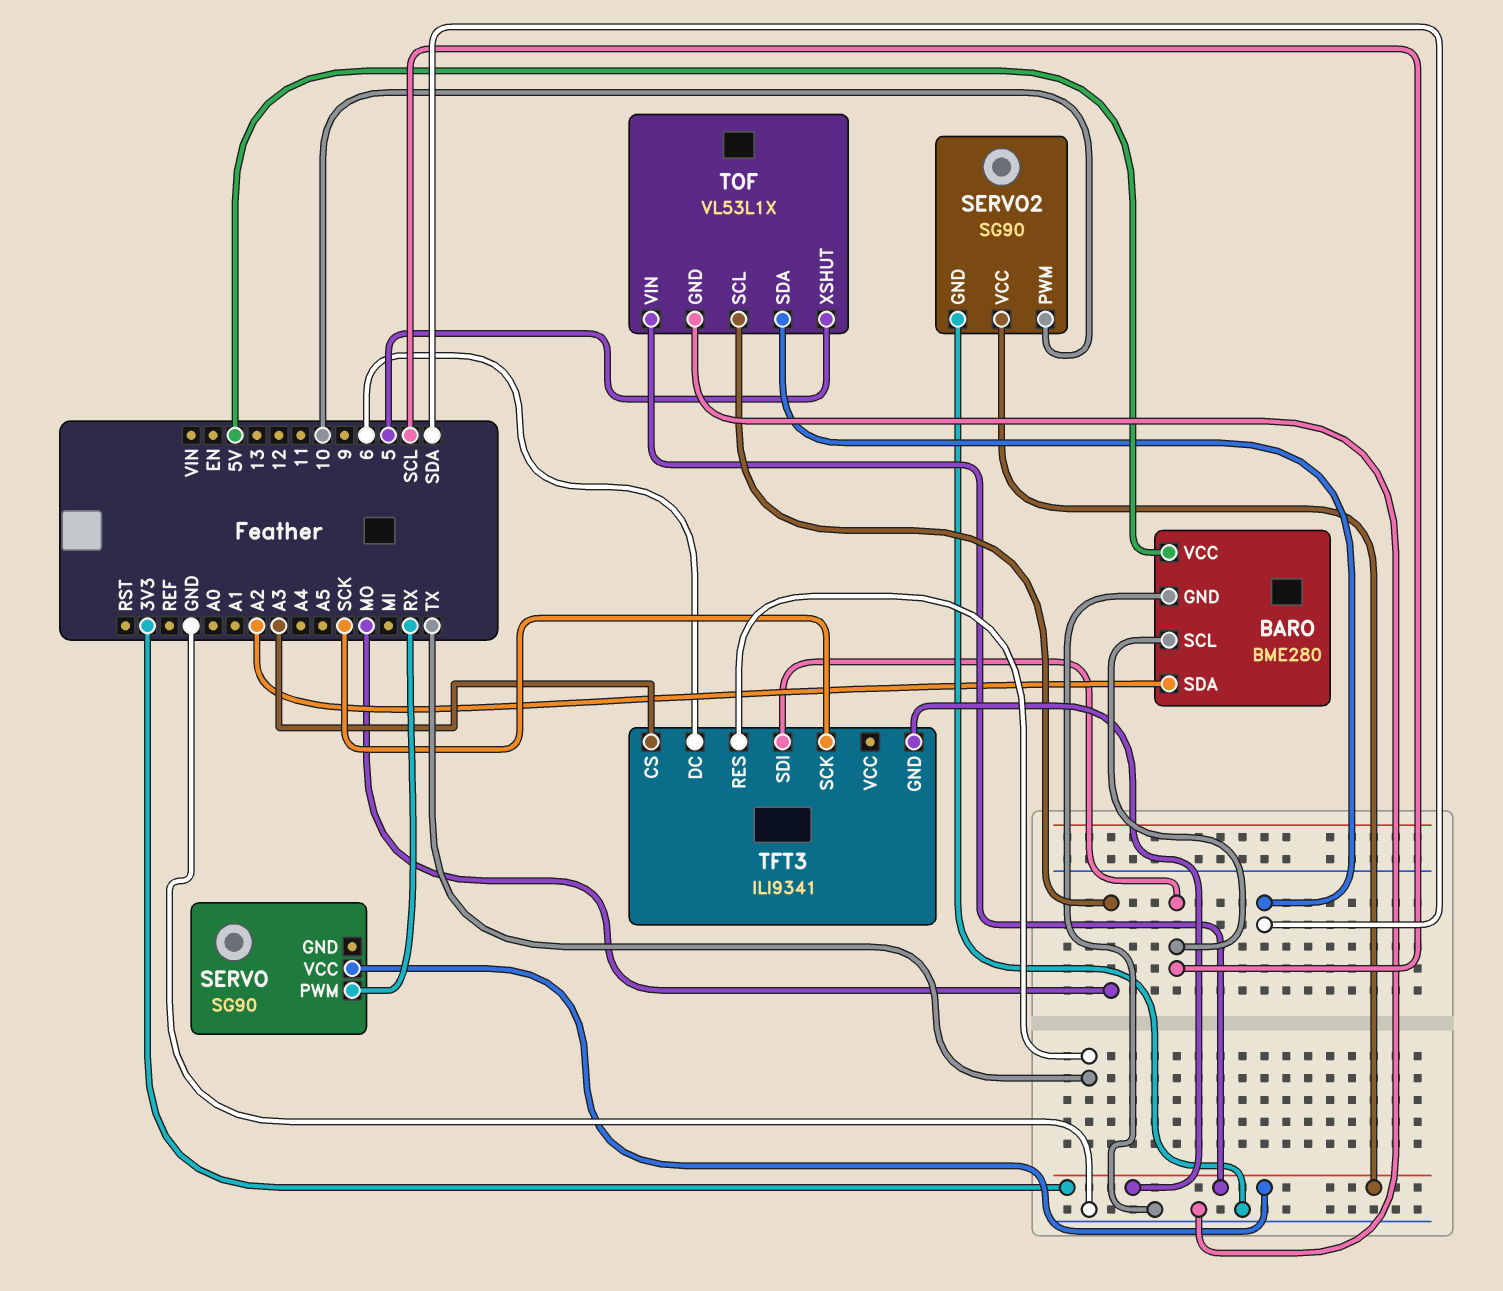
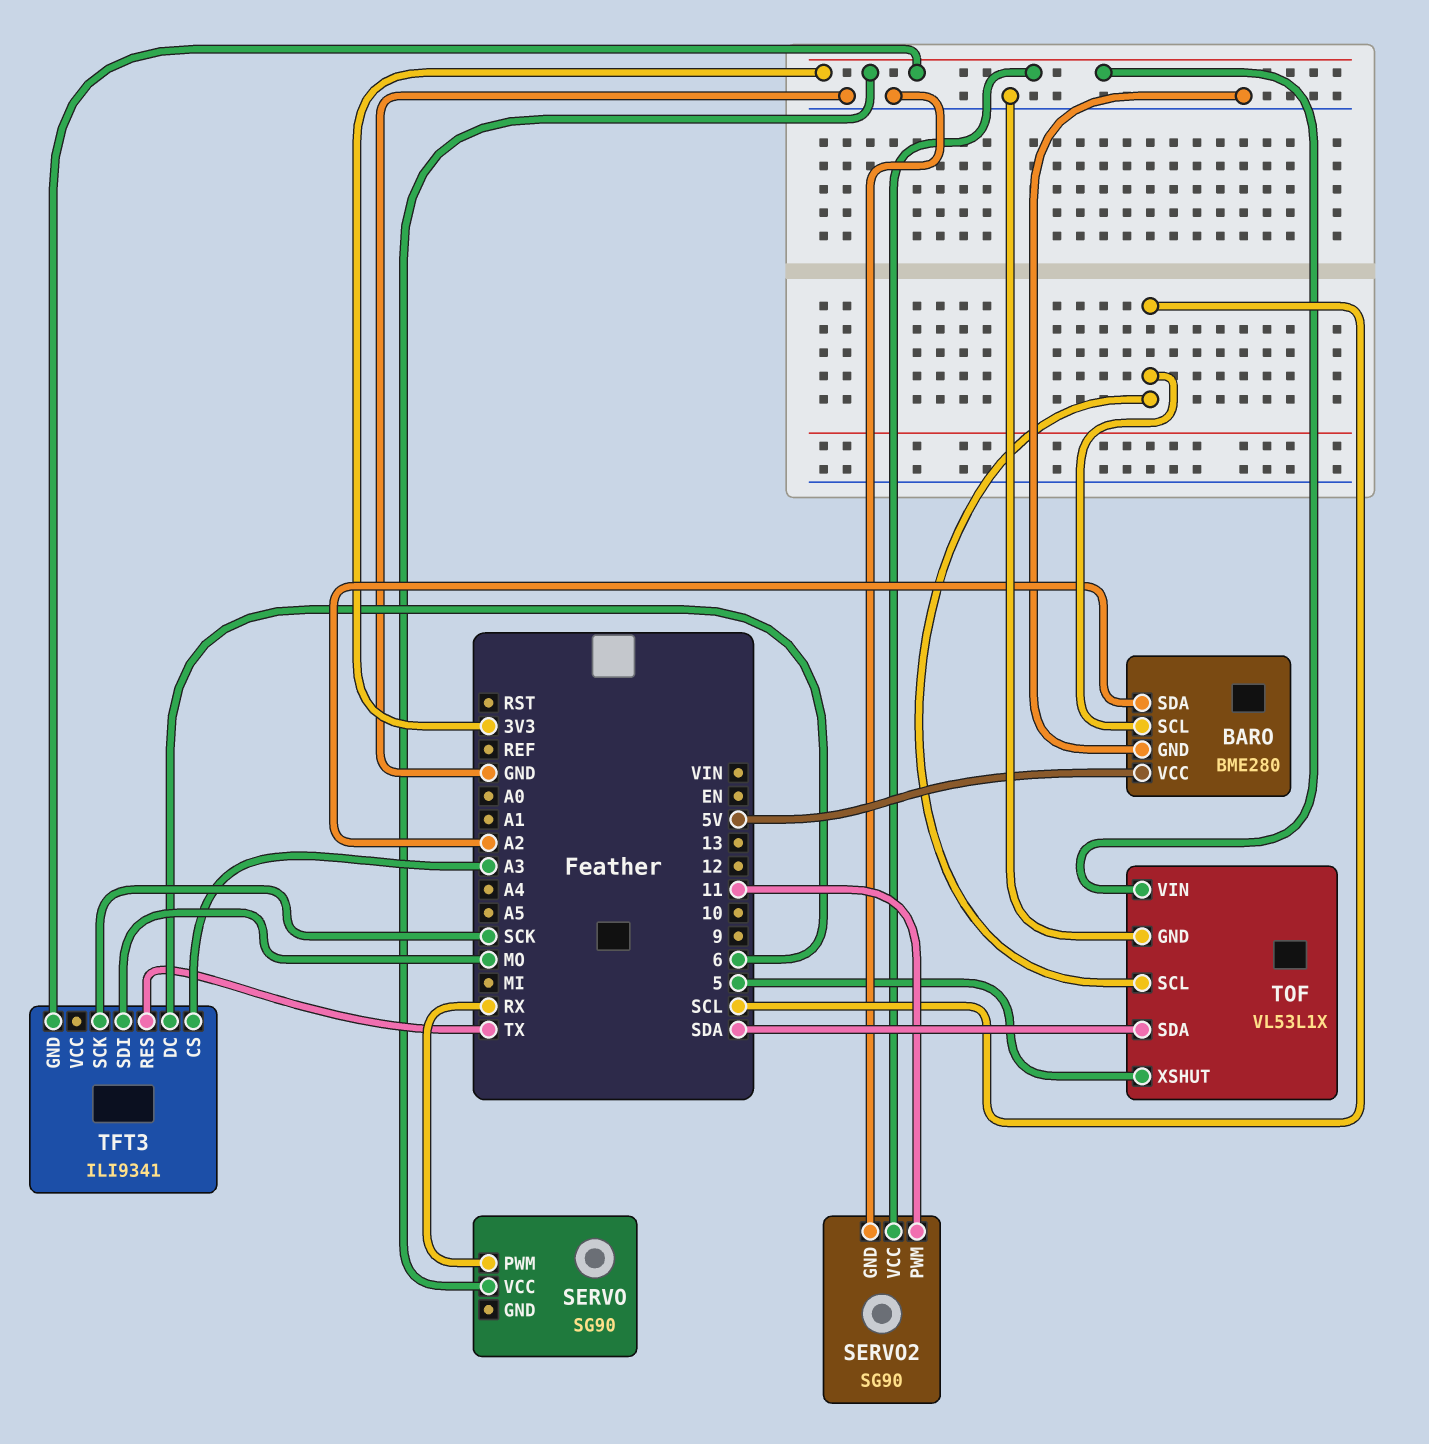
SERVO2 pin PWM: 10 -> 11
TFT3 pin SDI: SCL -> MO
TOF pin SCL: MO -> SCL

